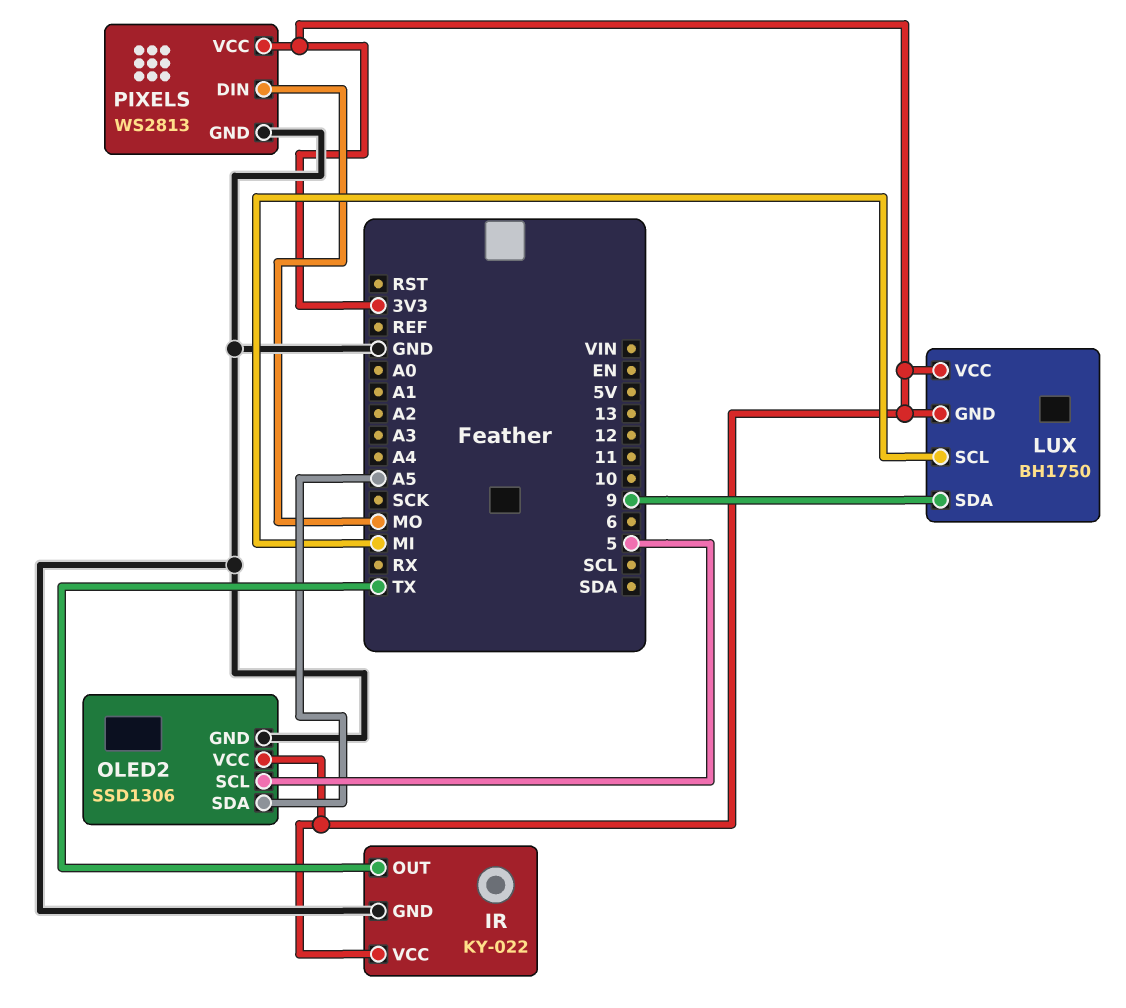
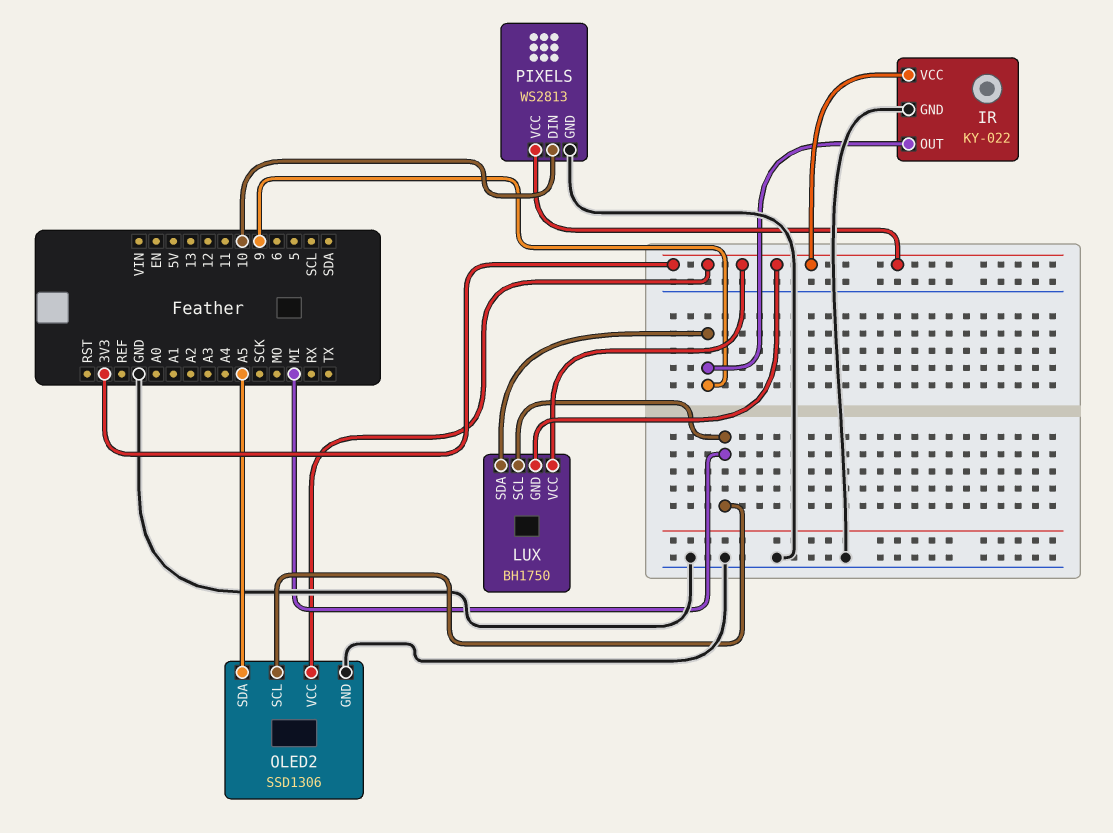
IR pin OUT: TX -> 9
OLED2 pin SCL: 5 -> MI
PIXELS pin DIN: MO -> 10

